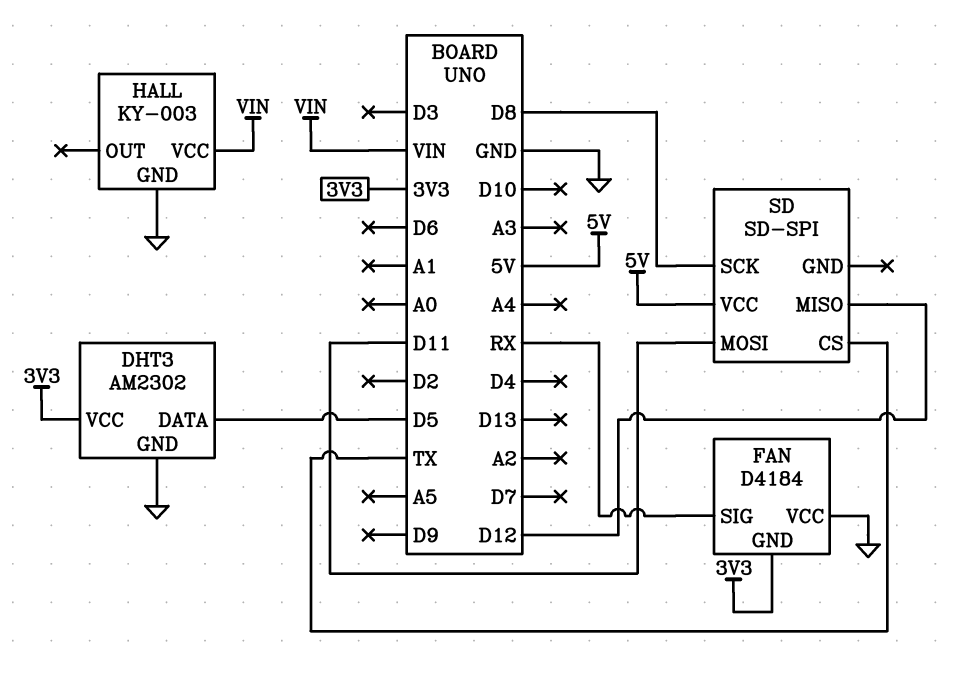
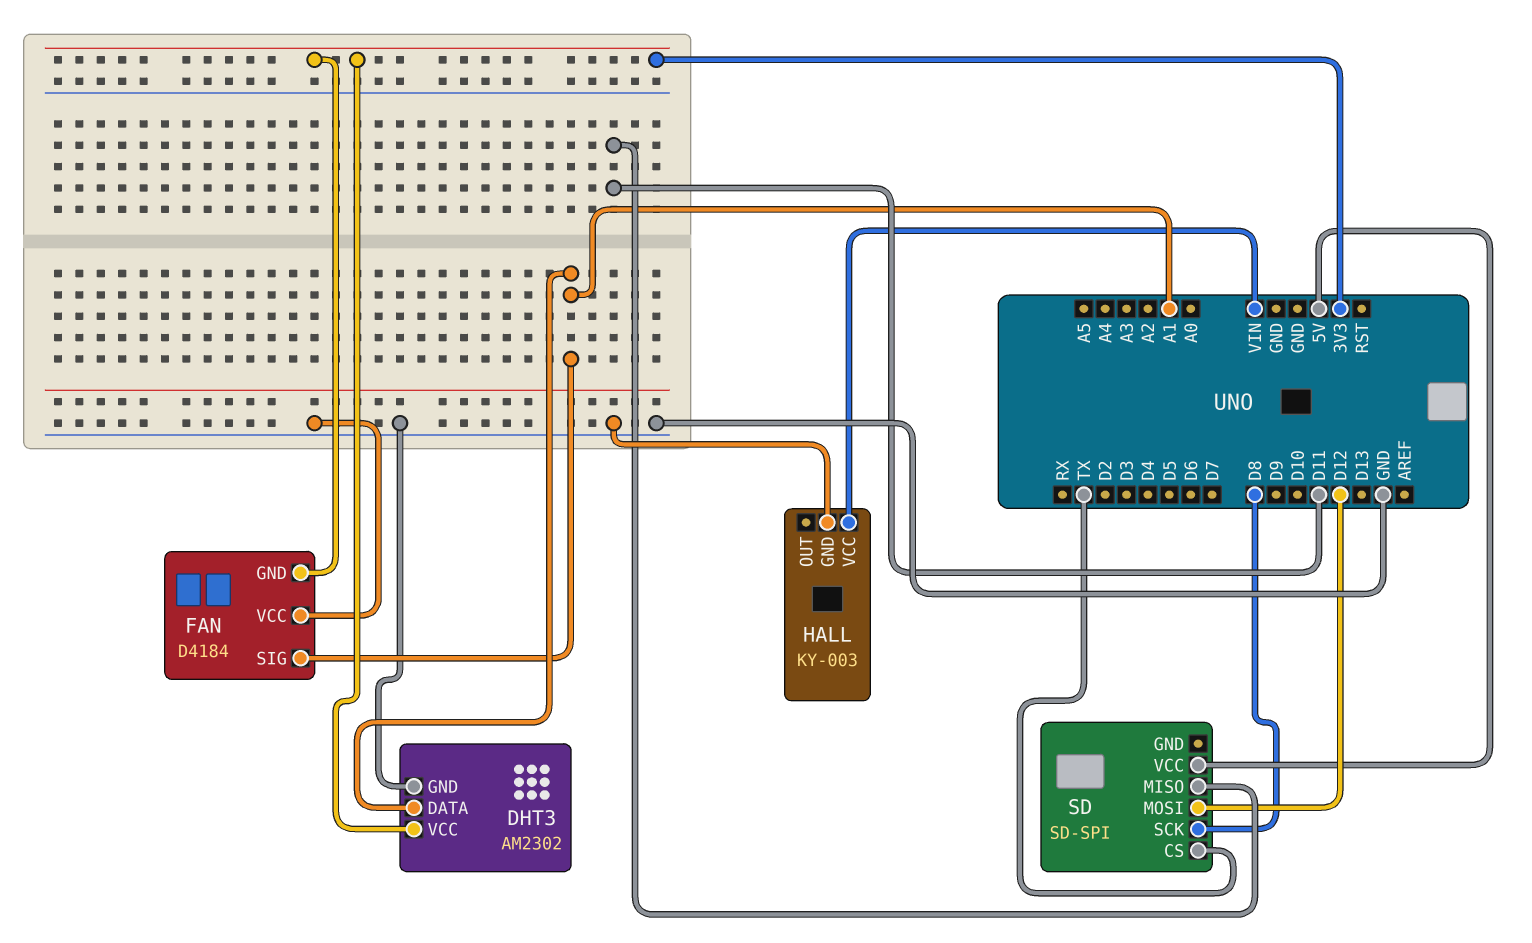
DHT3 pin DATA: D5 -> A1
FAN pin SIG: RX -> A1
SD pin MISO: D12 -> D11
SD pin MOSI: D11 -> D12

